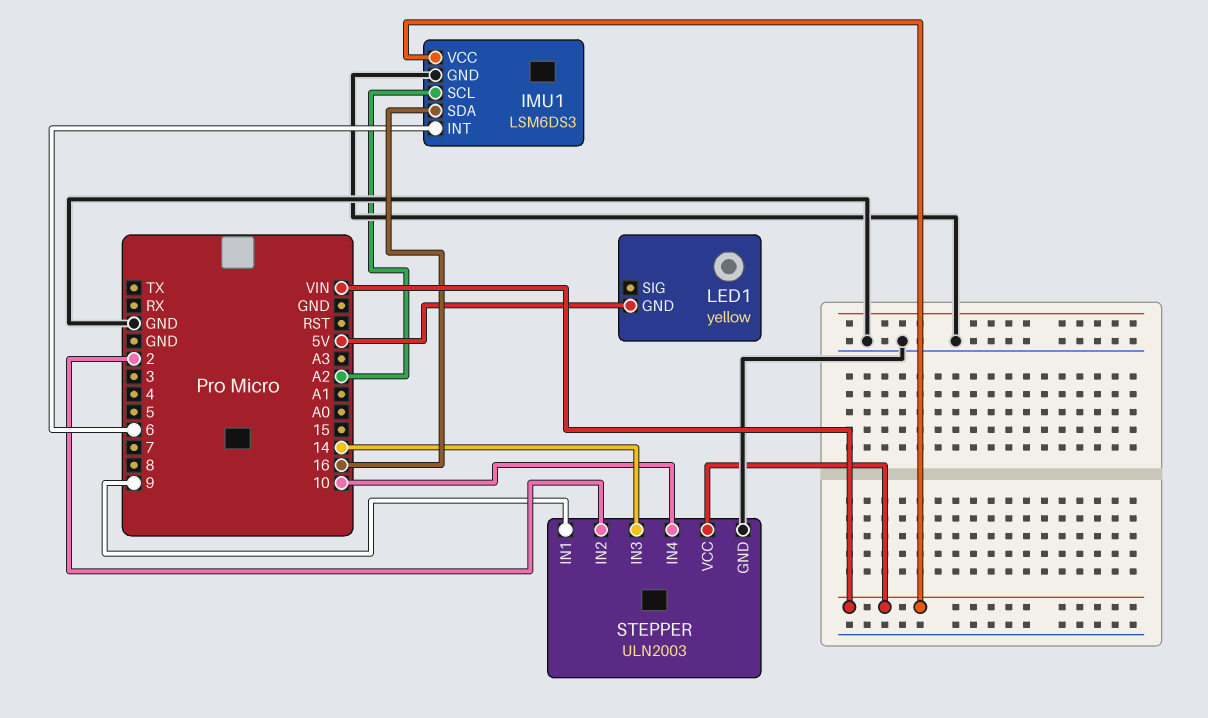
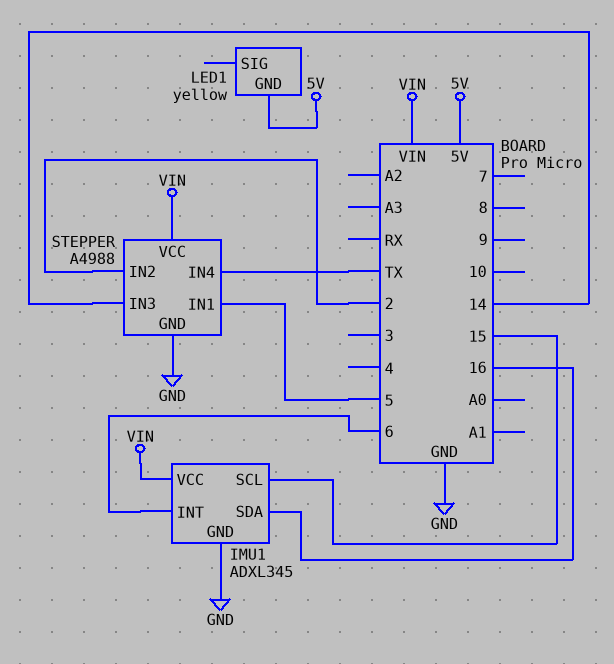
IMU1: LSM6DS3 -> ADXL345
IMU1 pin SCL: A2 -> 15
STEPPER: ULN2003 -> A4988
STEPPER pin IN1: 9 -> 5
STEPPER pin IN4: 10 -> TX

